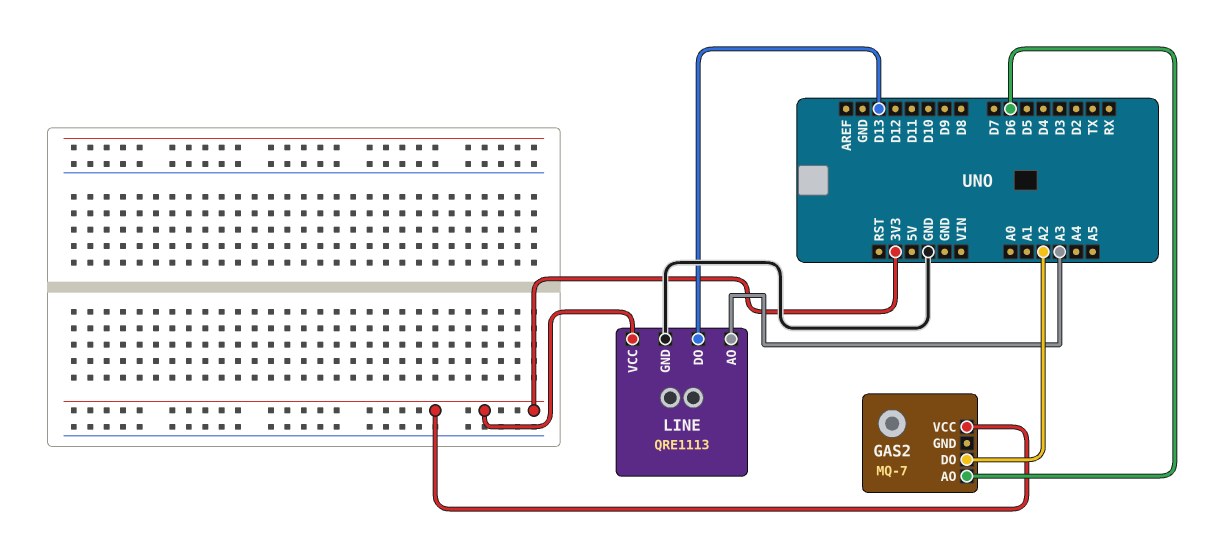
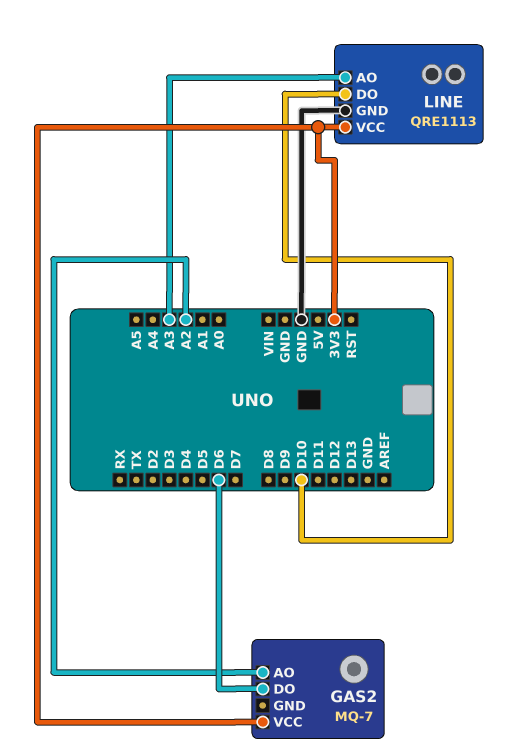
GAS2 pin AO: D6 -> A2
GAS2 pin DO: A2 -> D6
LINE pin DO: D13 -> D10

